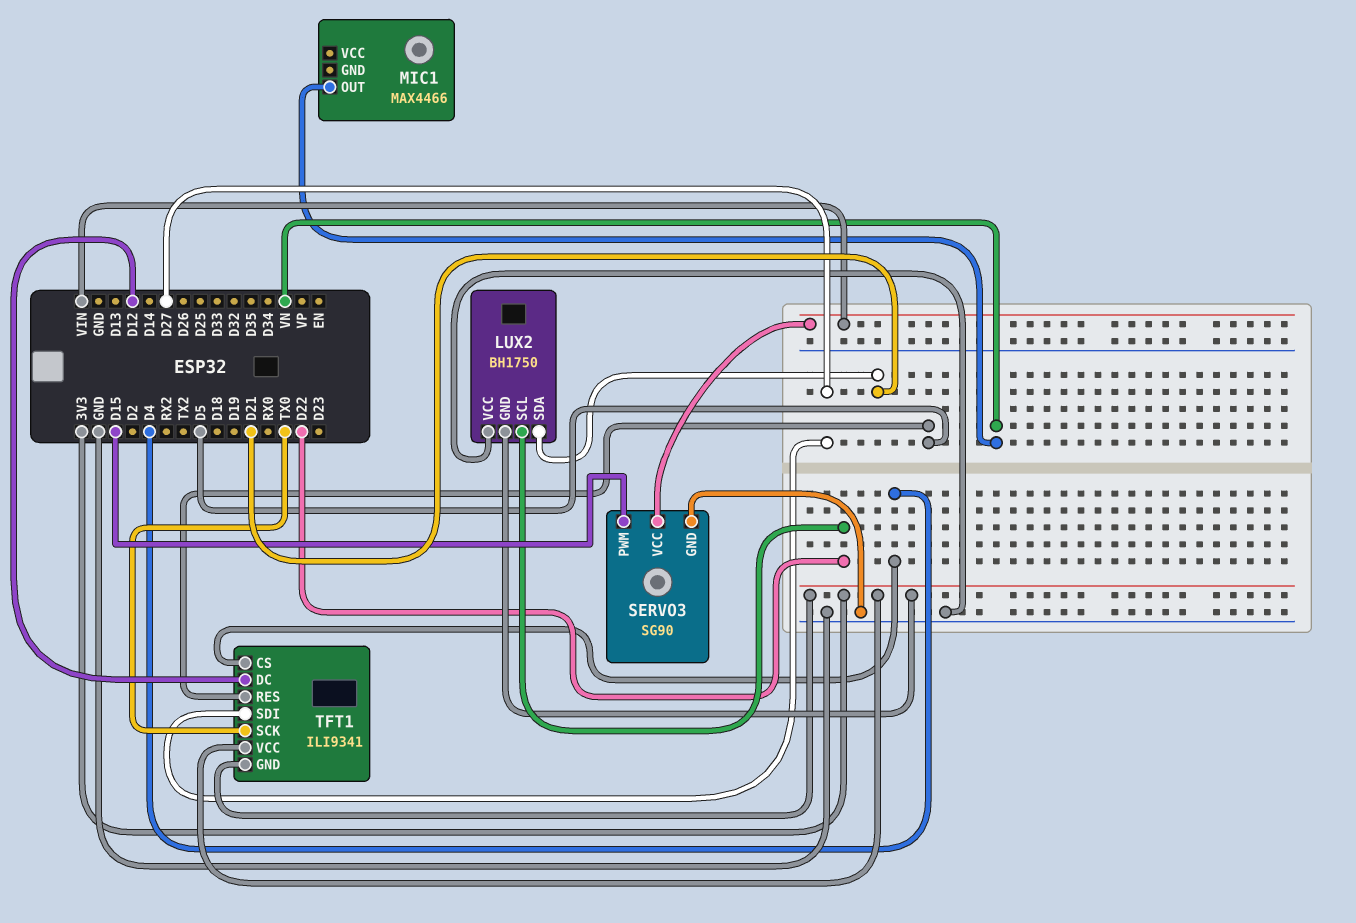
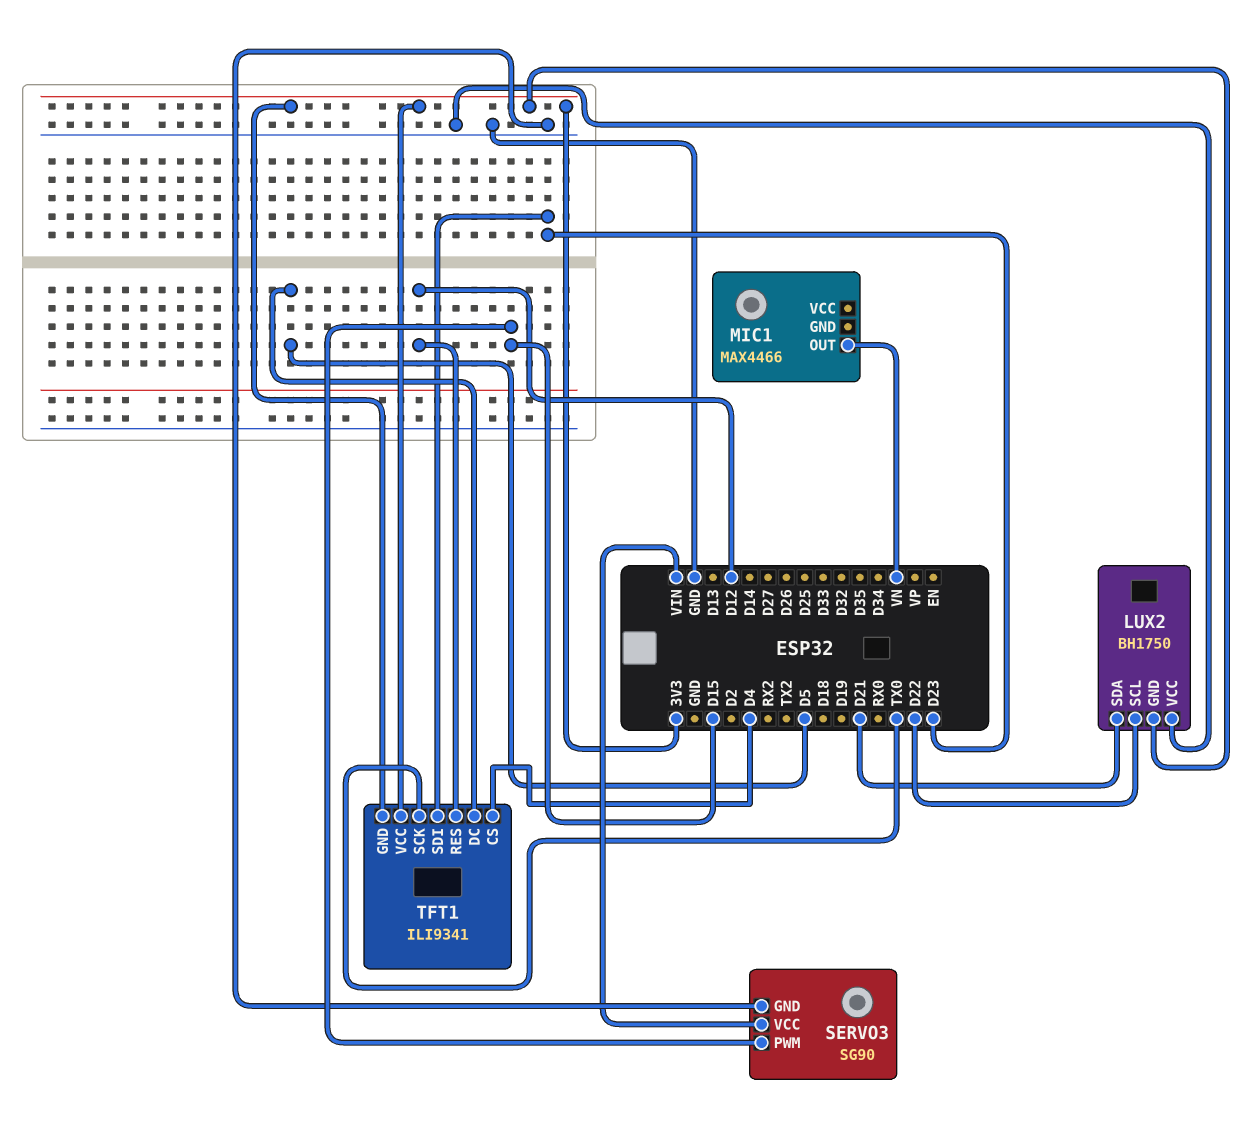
TFT1 pin DC: D12 -> D5
TFT1 pin RES: D5 -> D12
TFT1 pin SDI: D27 -> D23

